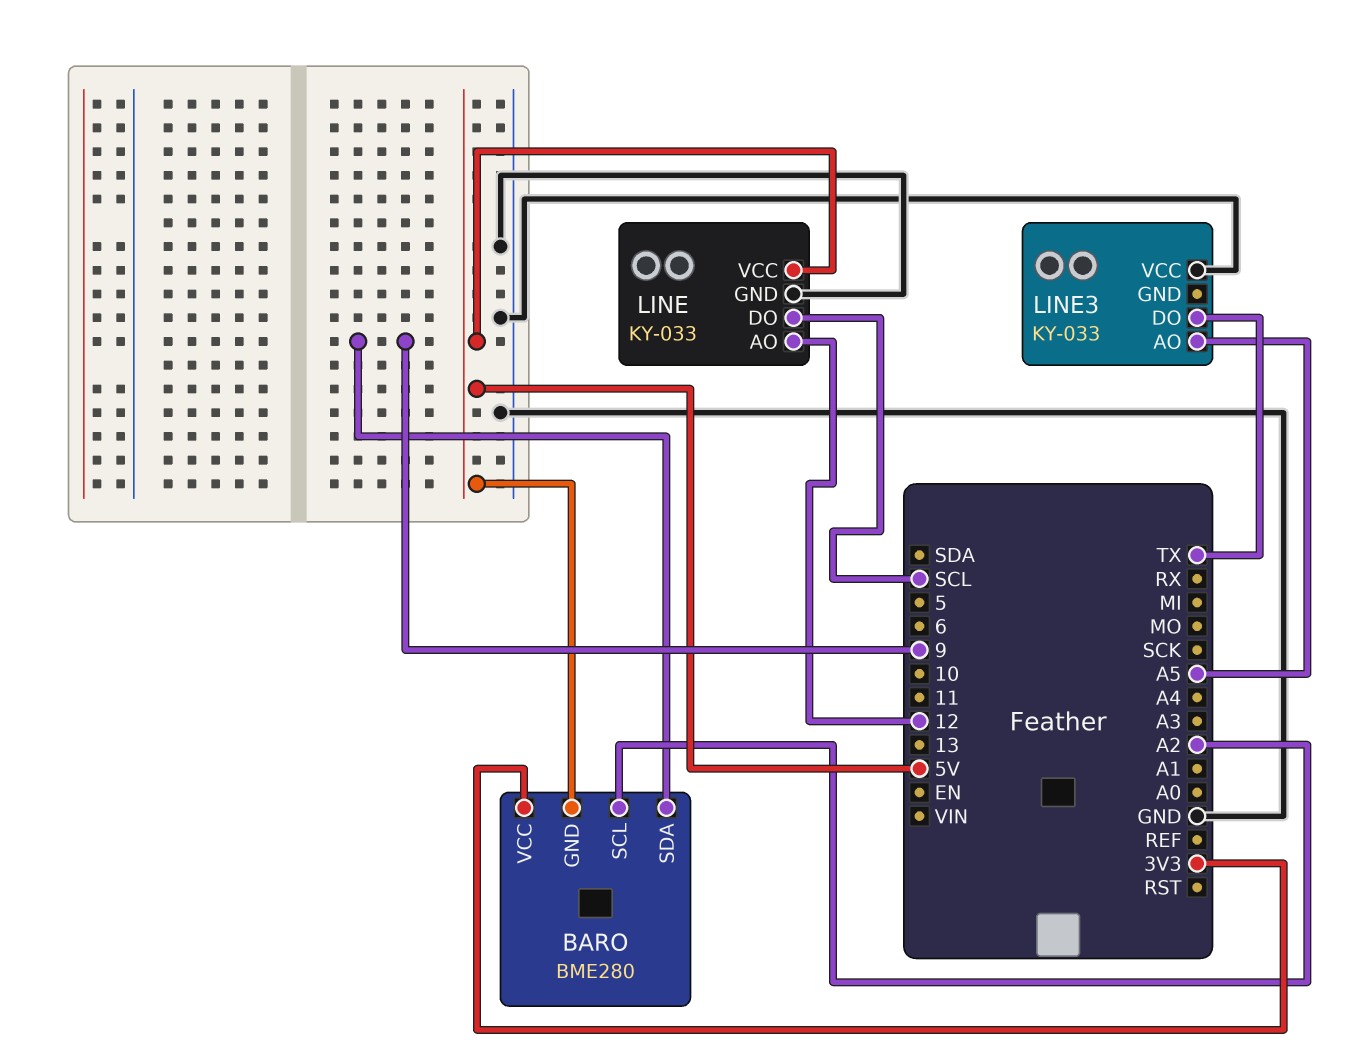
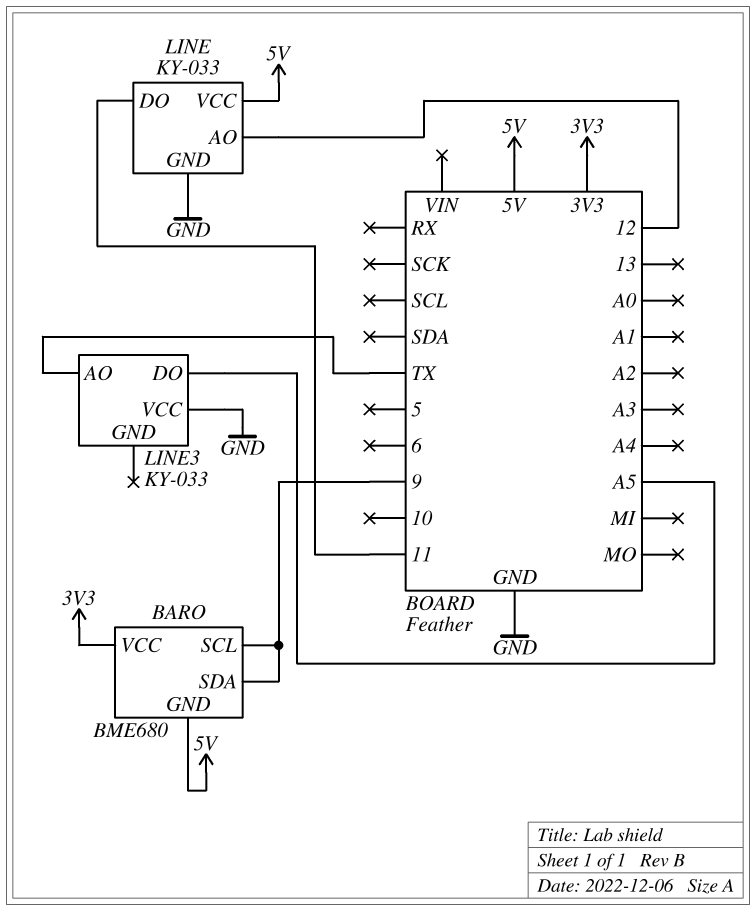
BARO: BME280 -> BME680
BARO pin SCL: A2 -> 9
LINE pin DO: SCL -> 11
LINE3 pin AO: A5 -> TX
LINE3 pin DO: TX -> A5

